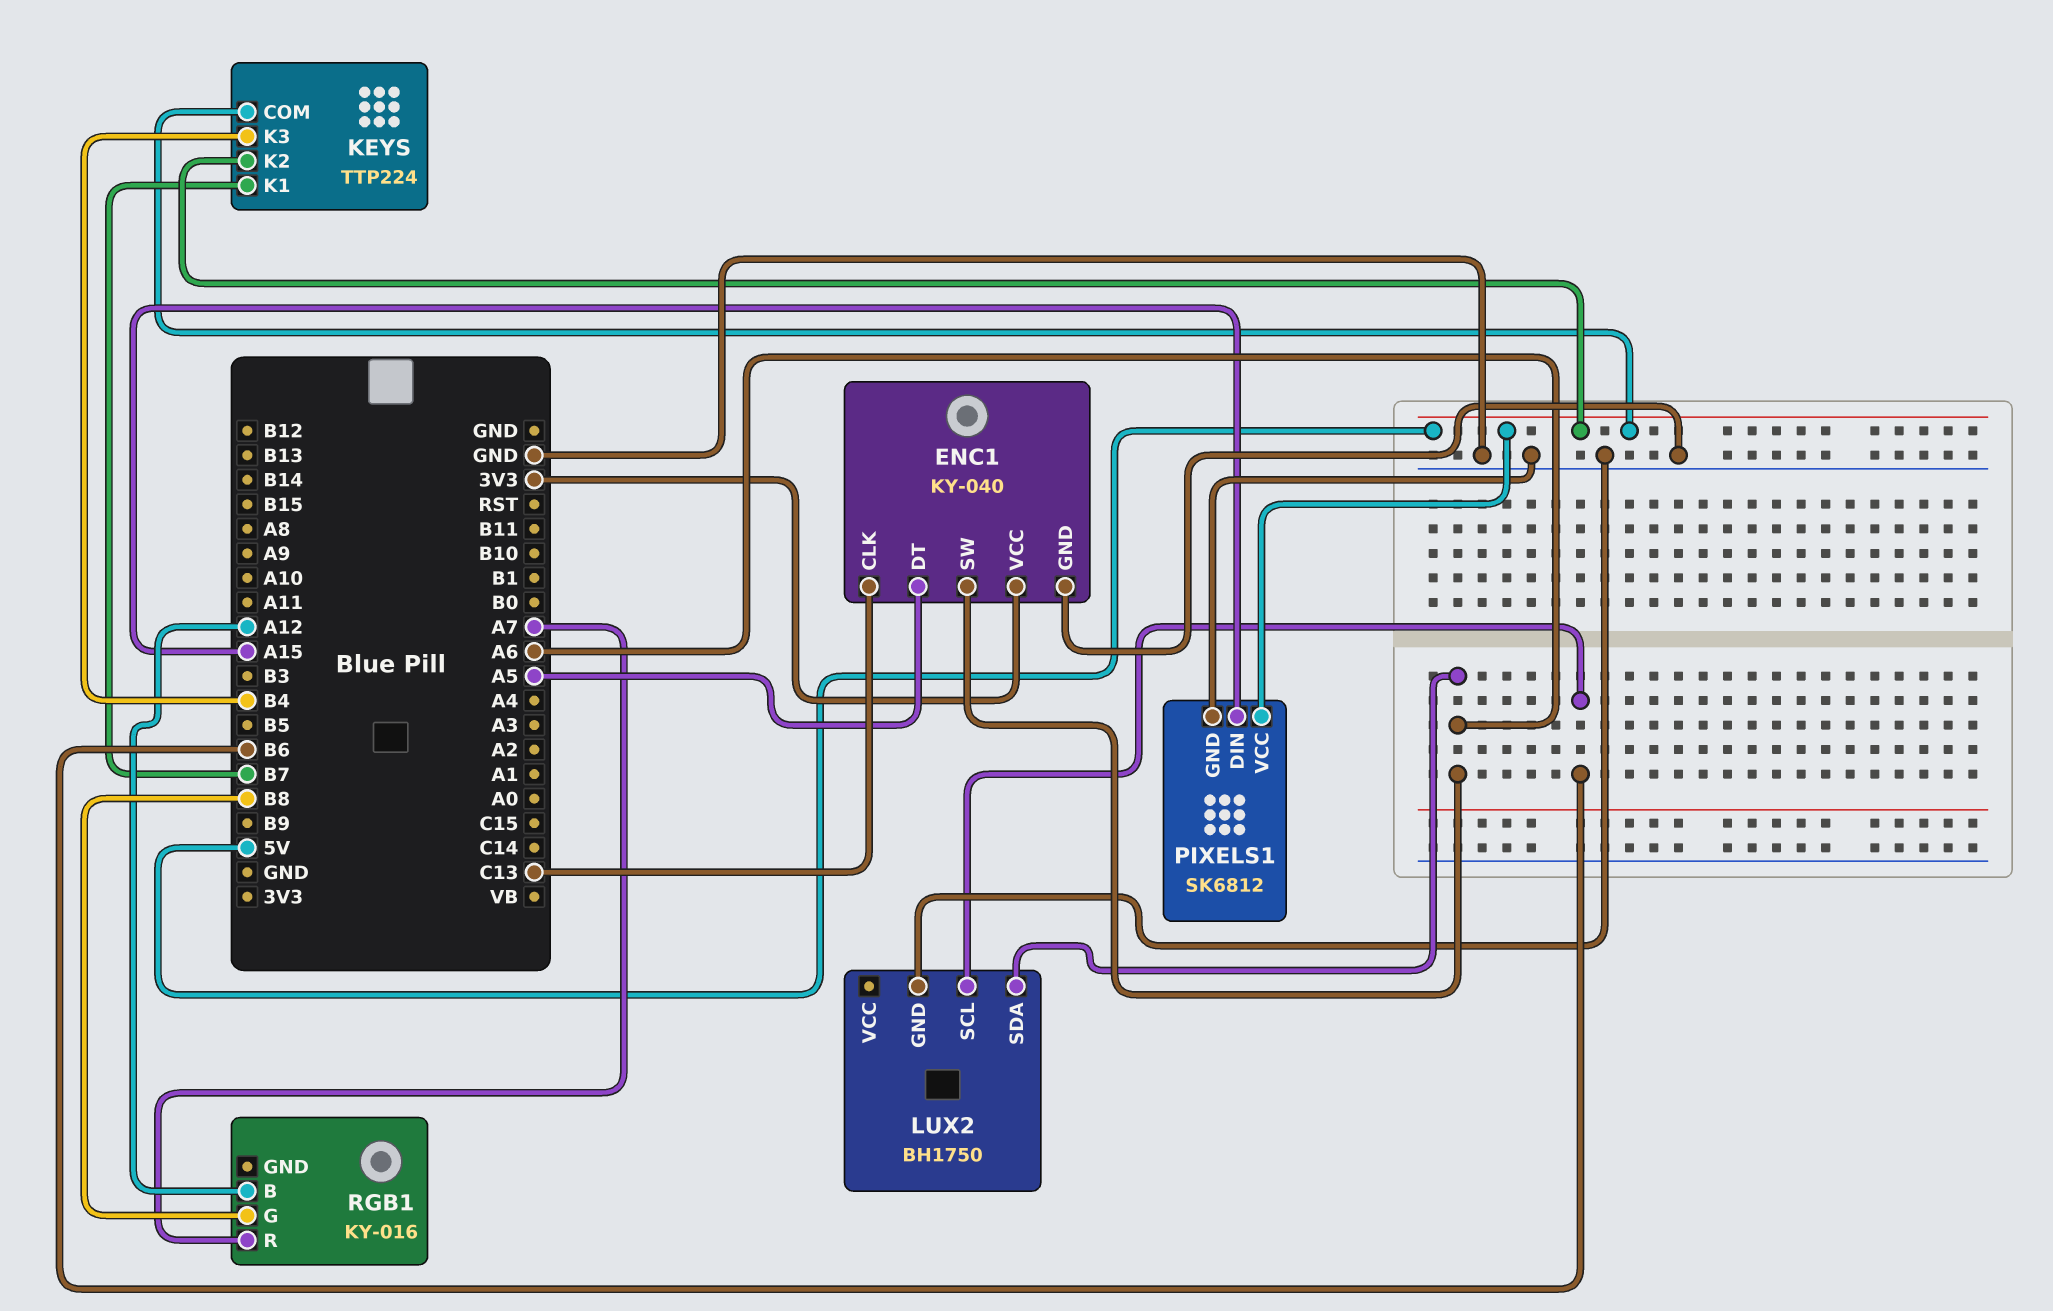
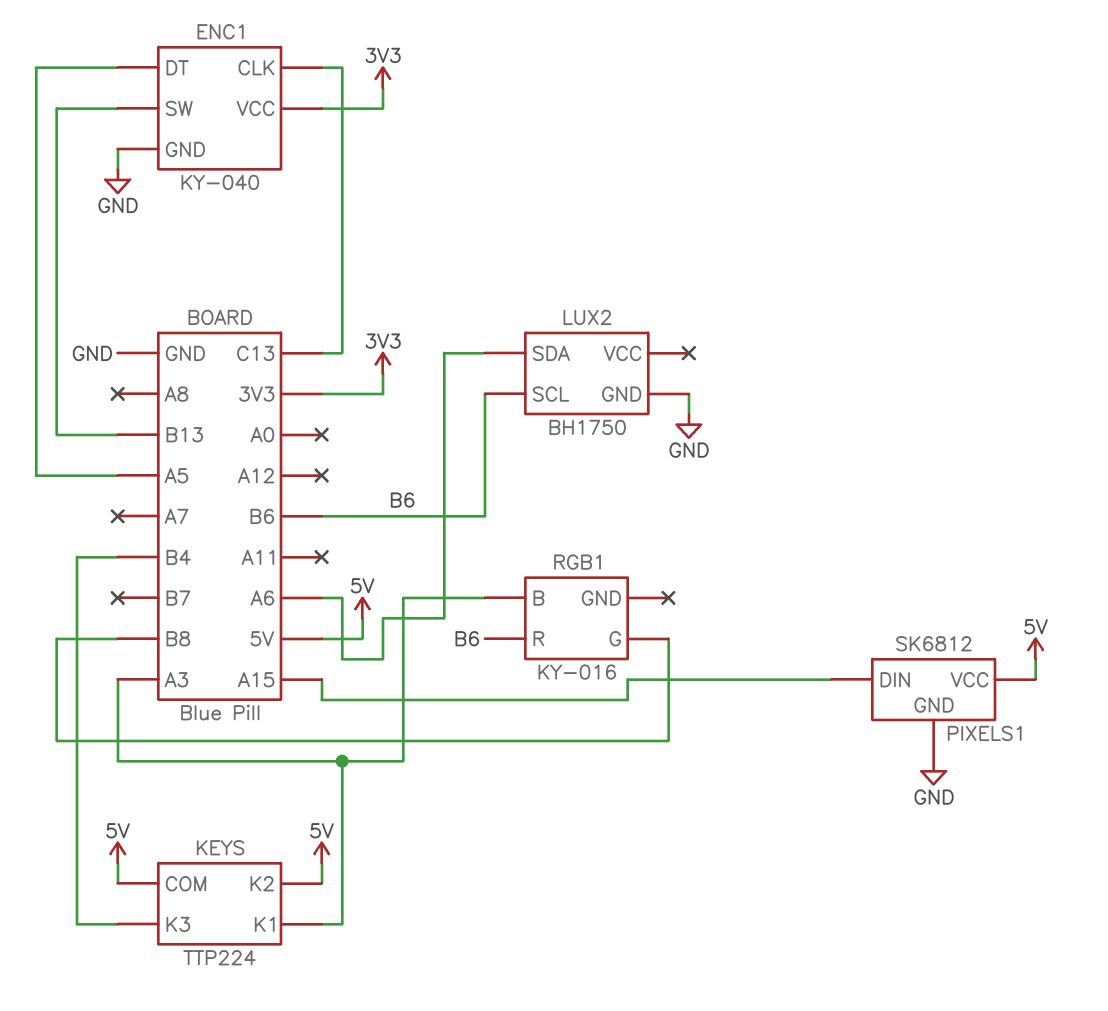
ENC1 pin SW: A6 -> B13
KEYS pin K1: B7 -> A3
RGB1 pin B: A12 -> A3
RGB1 pin R: A7 -> B6

